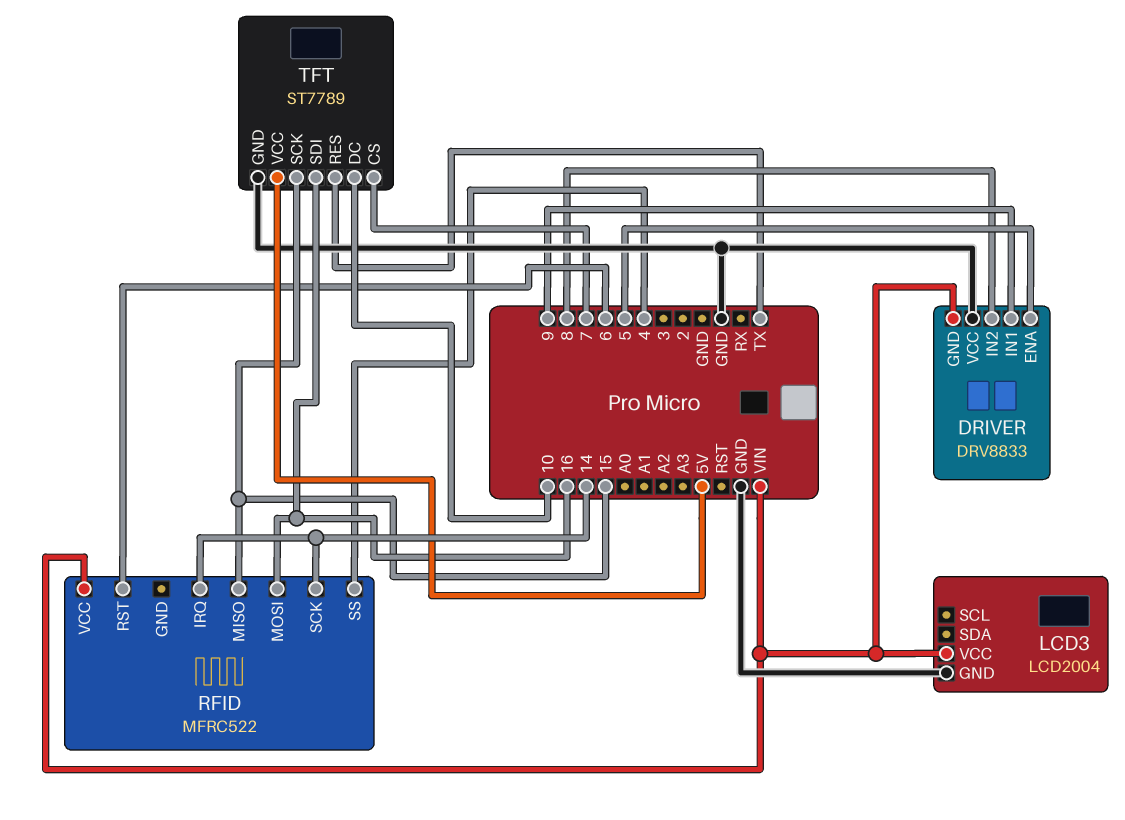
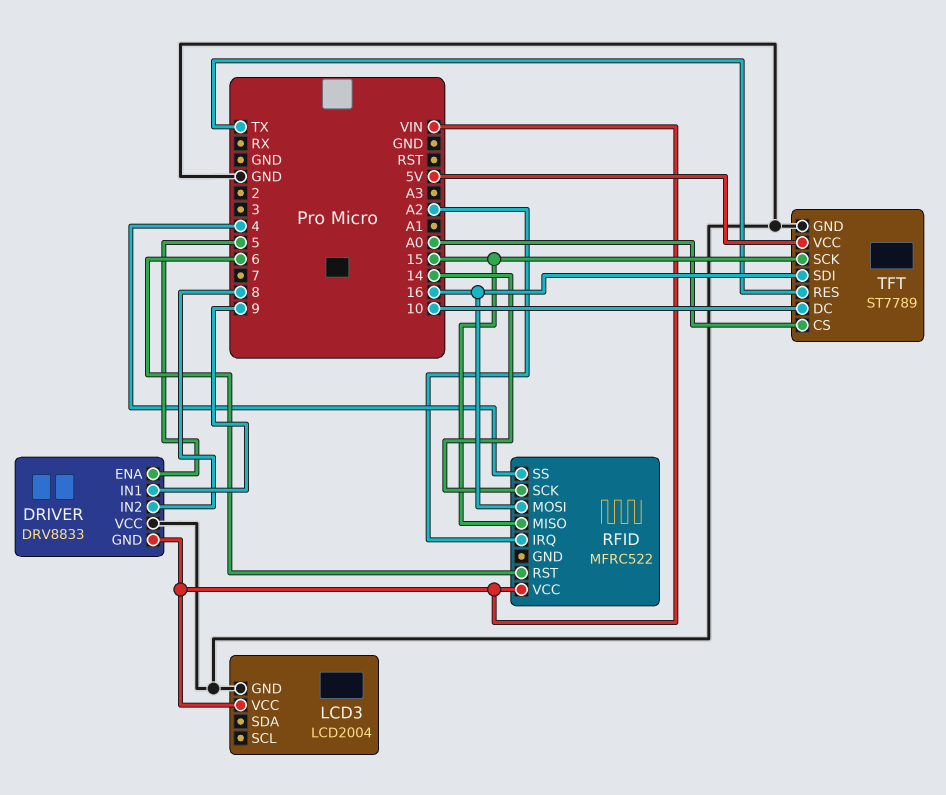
RFID pin IRQ: 14 -> A2
TFT pin CS: 7 -> A0

